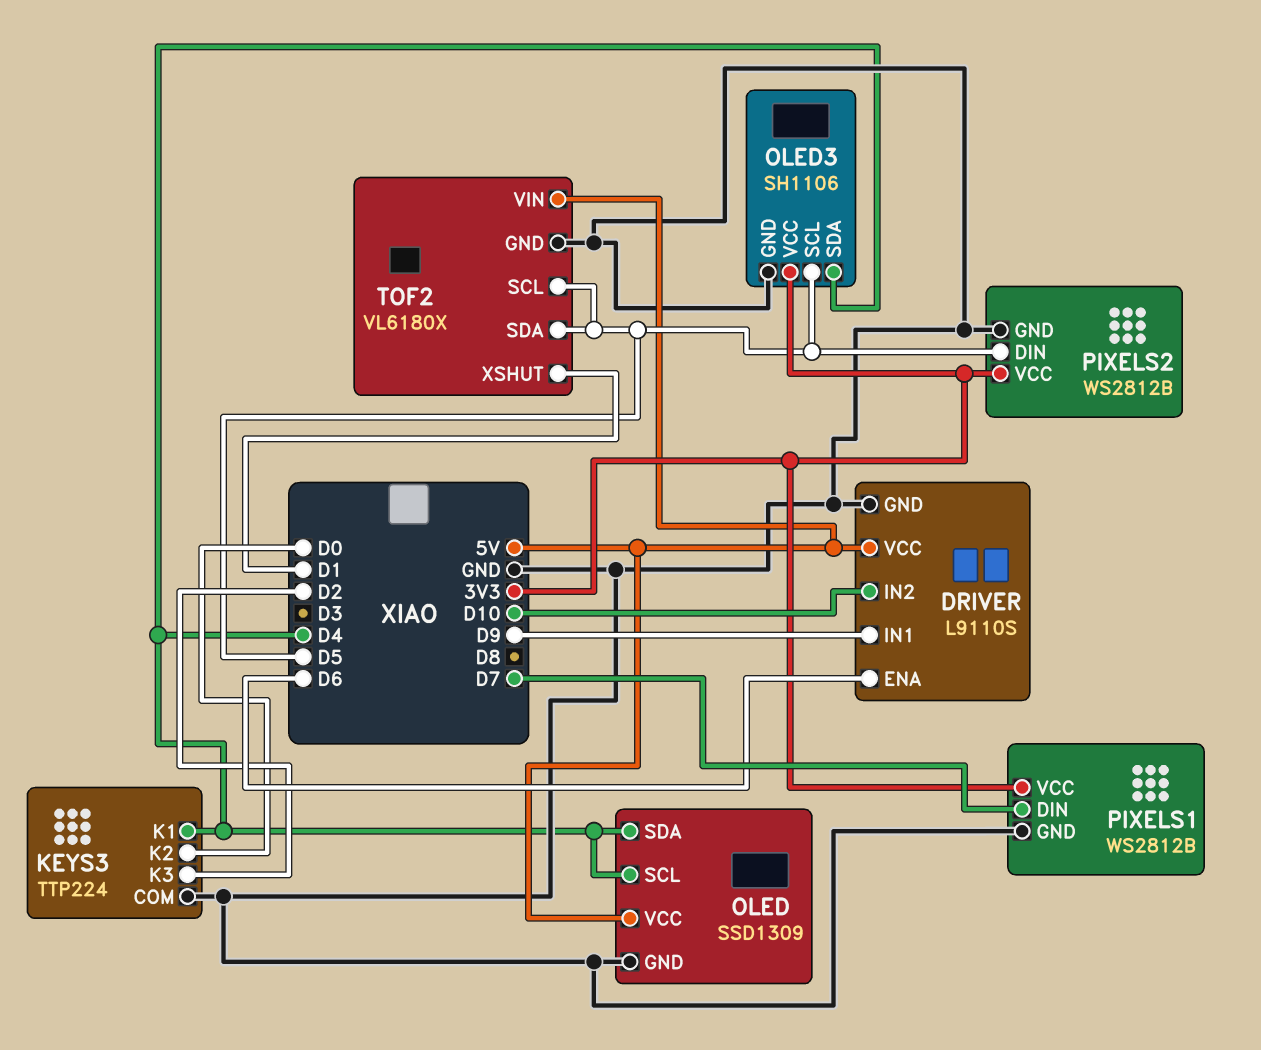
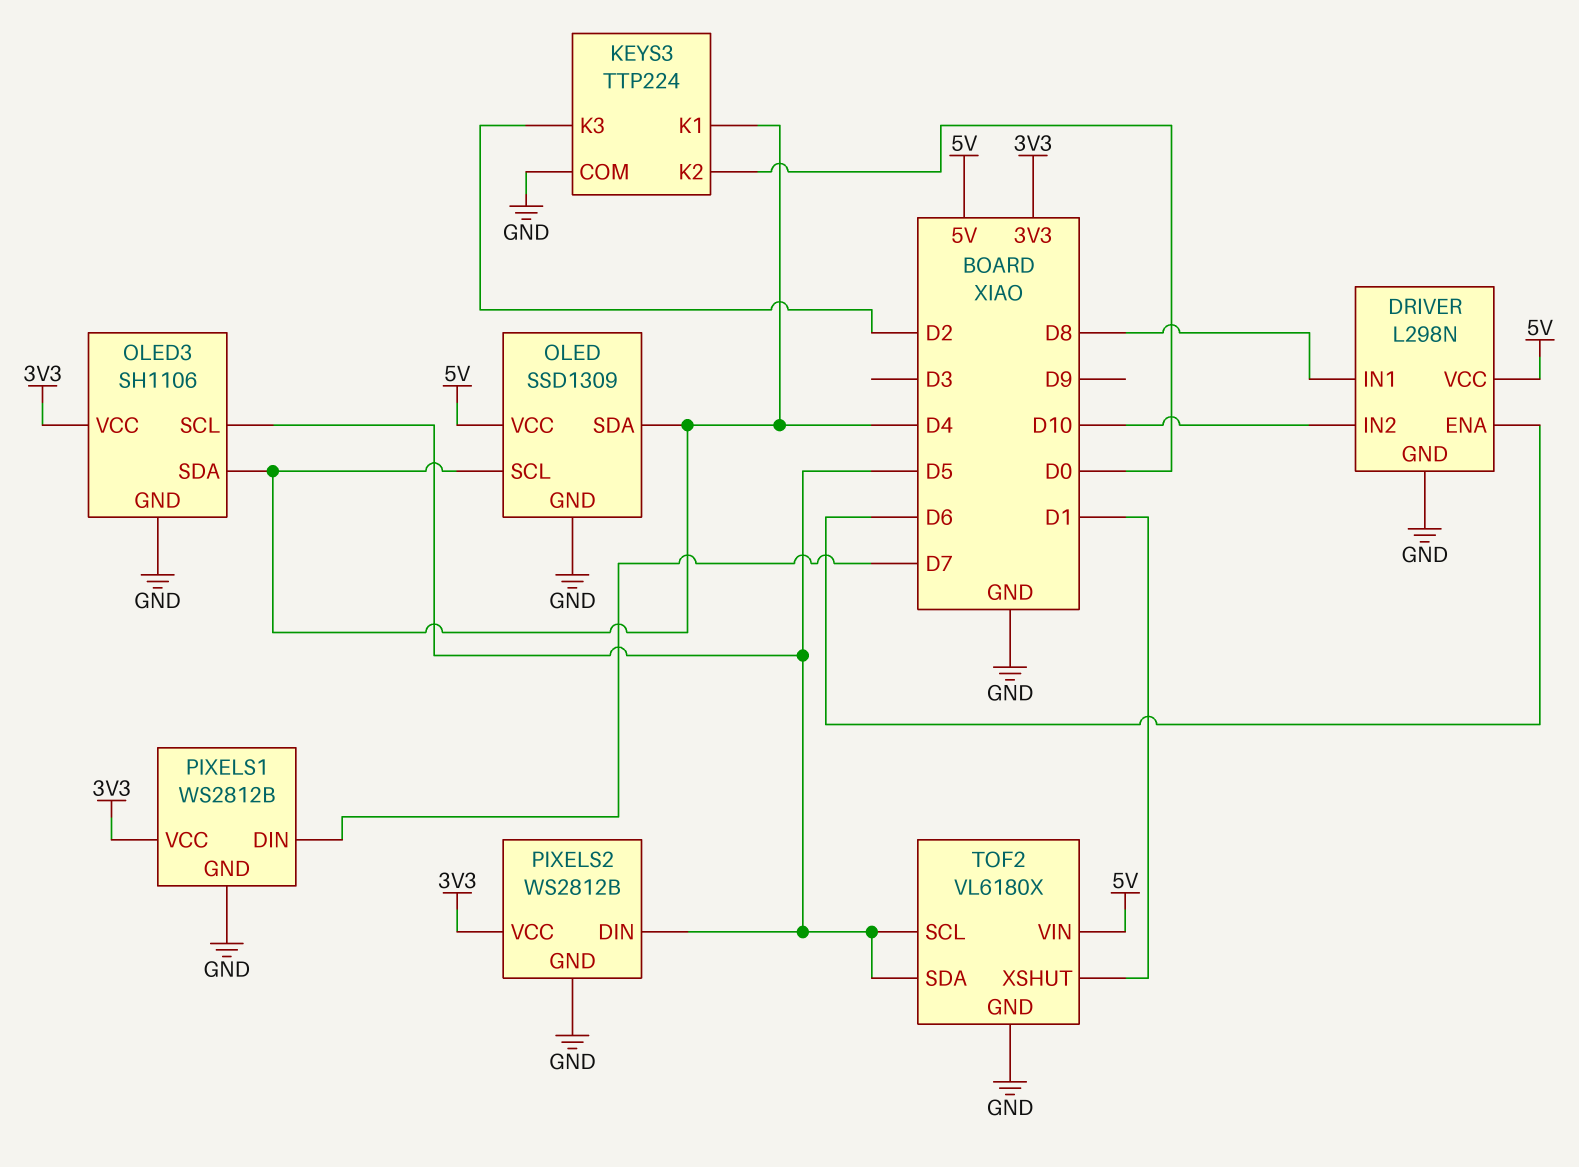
DRIVER: L9110S -> L298N
DRIVER pin IN1: D9 -> D8

